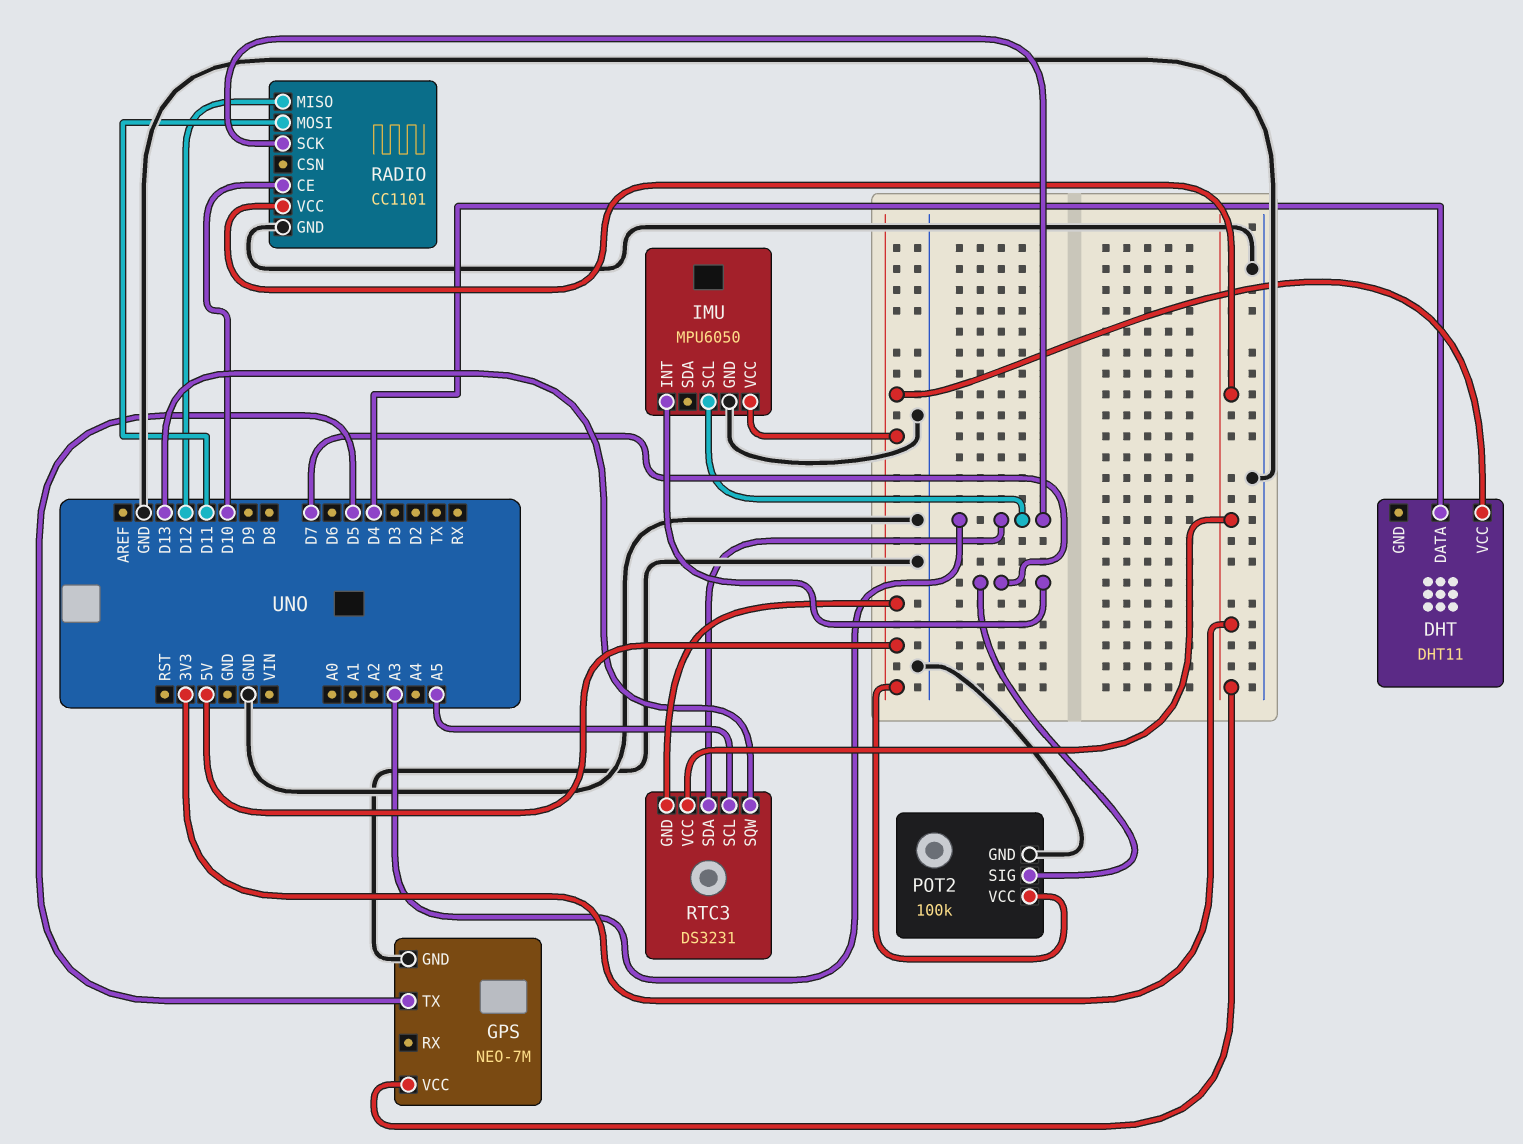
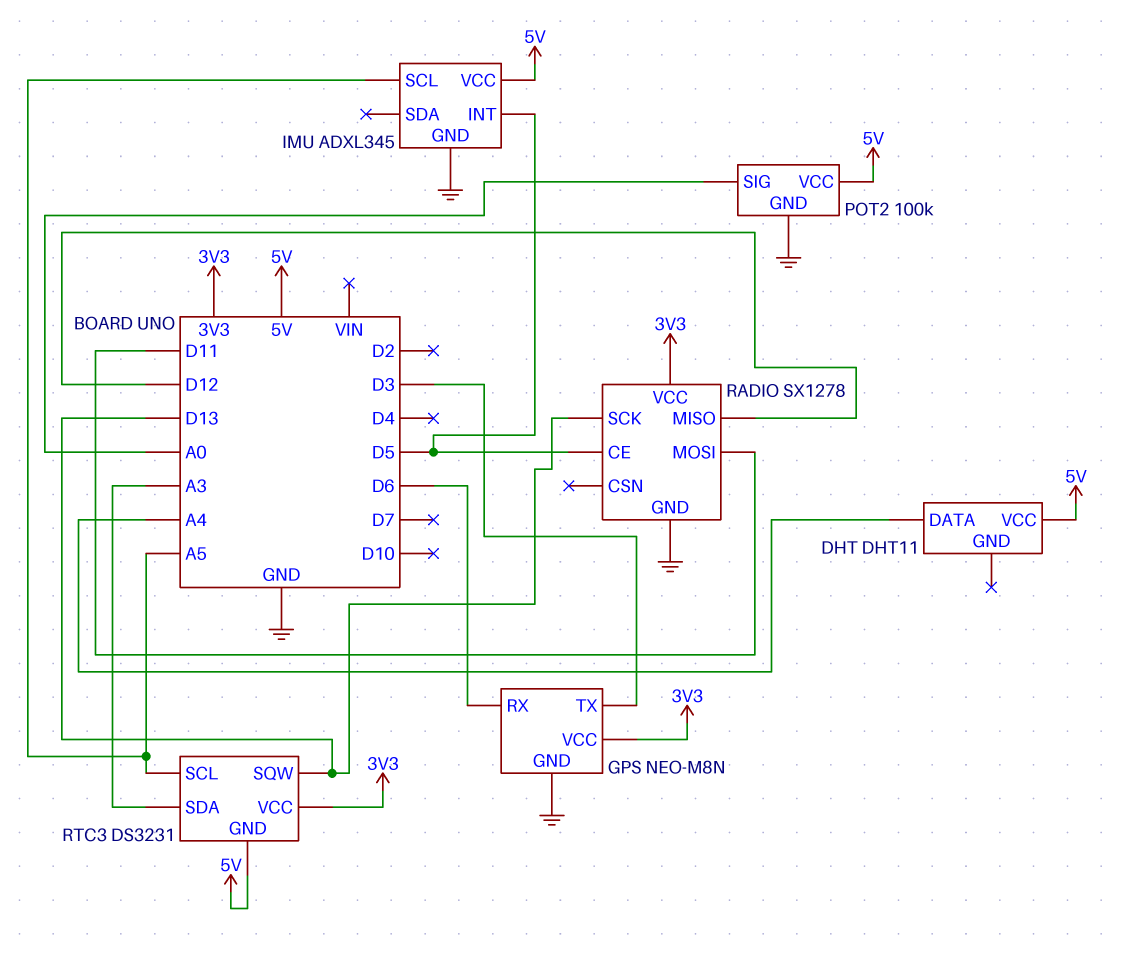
DHT pin DATA: D4 -> A4
GPS: NEO-7M -> NEO-M8N
GPS pin RX: none -> D6
GPS pin TX: D5 -> D3
IMU: MPU6050 -> ADXL345
IMU pin INT: D7 -> D5
IMU pin SCL: A3 -> A5
POT2 pin SIG: D7 -> A0
RADIO: CC1101 -> SX1278
RADIO pin CE: D10 -> D5
RADIO pin SCK: A3 -> D13

